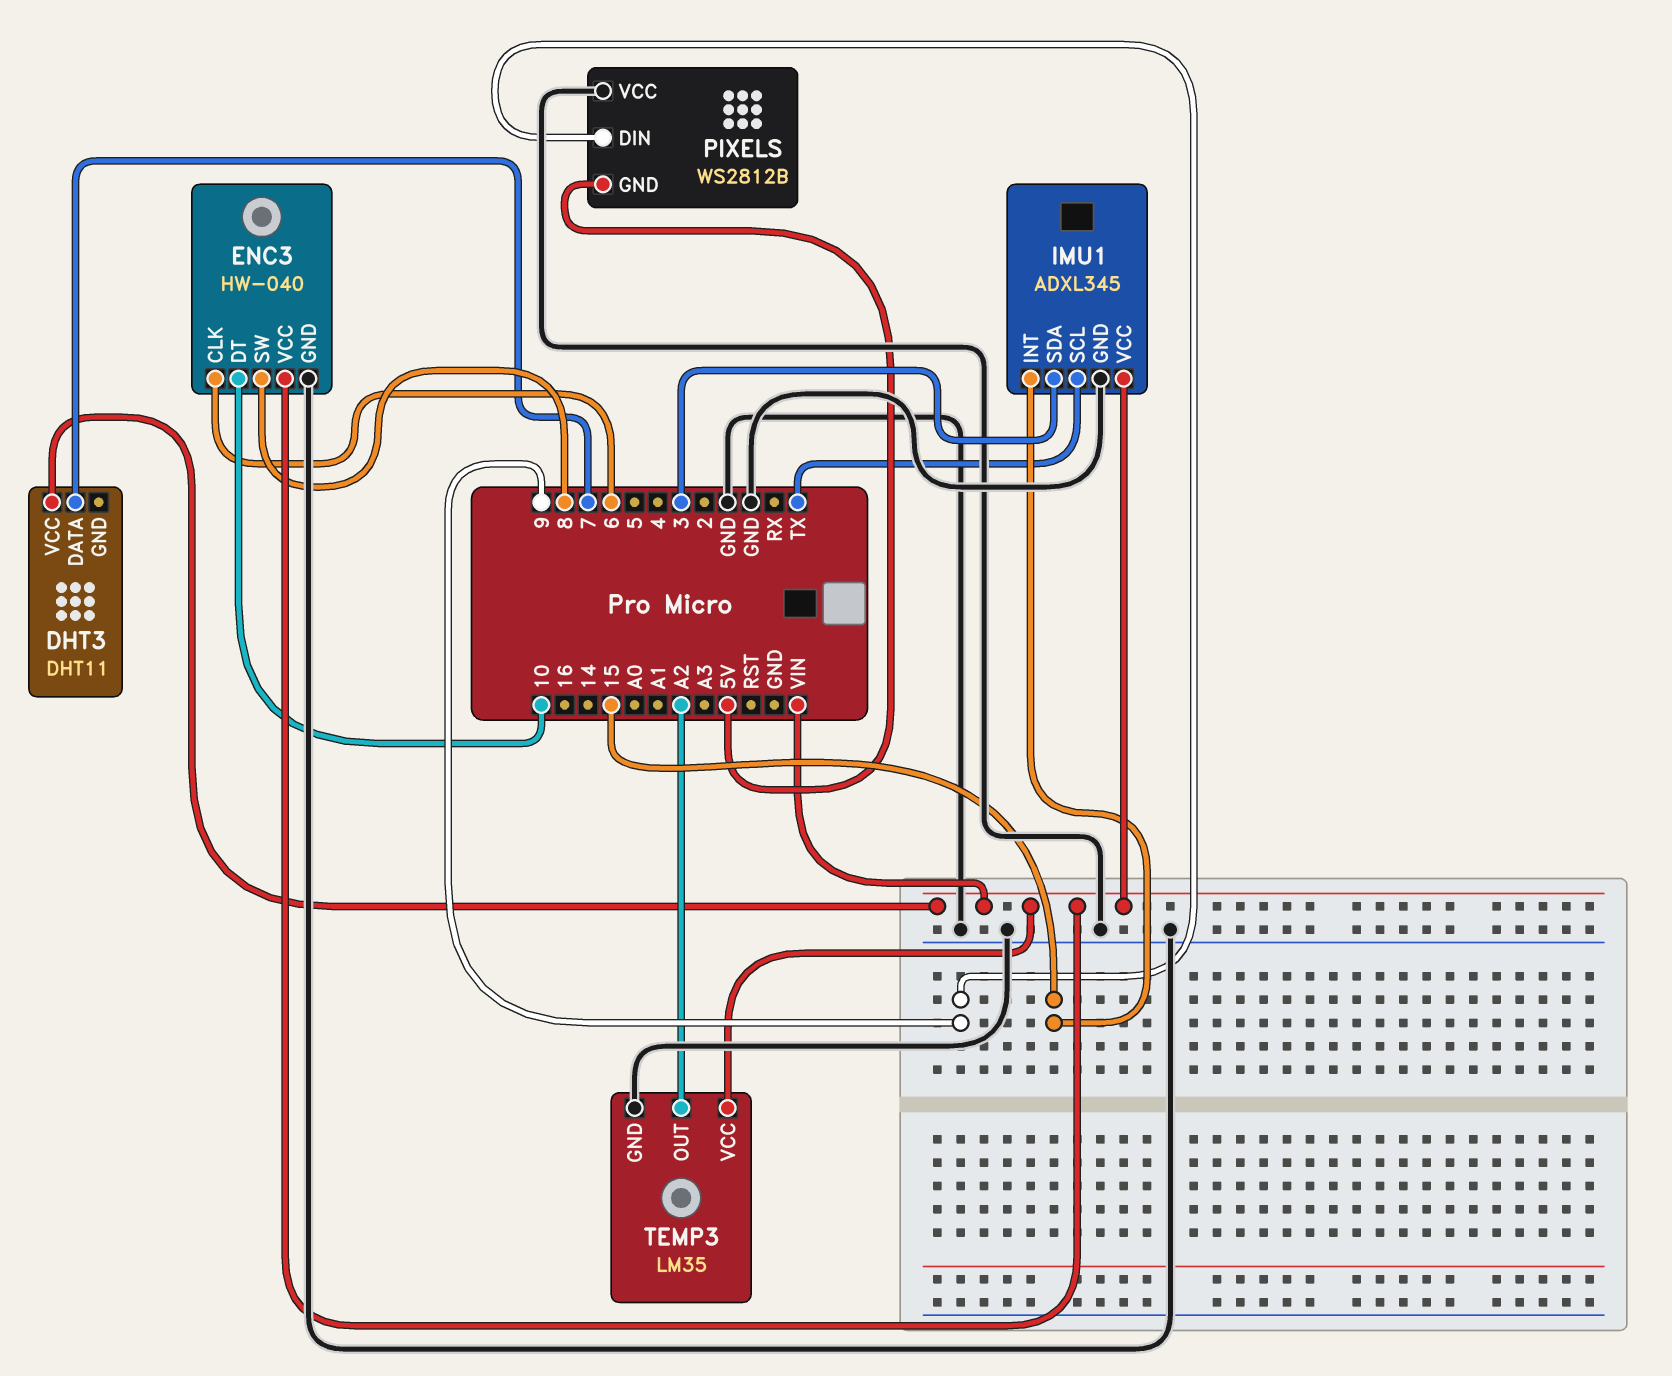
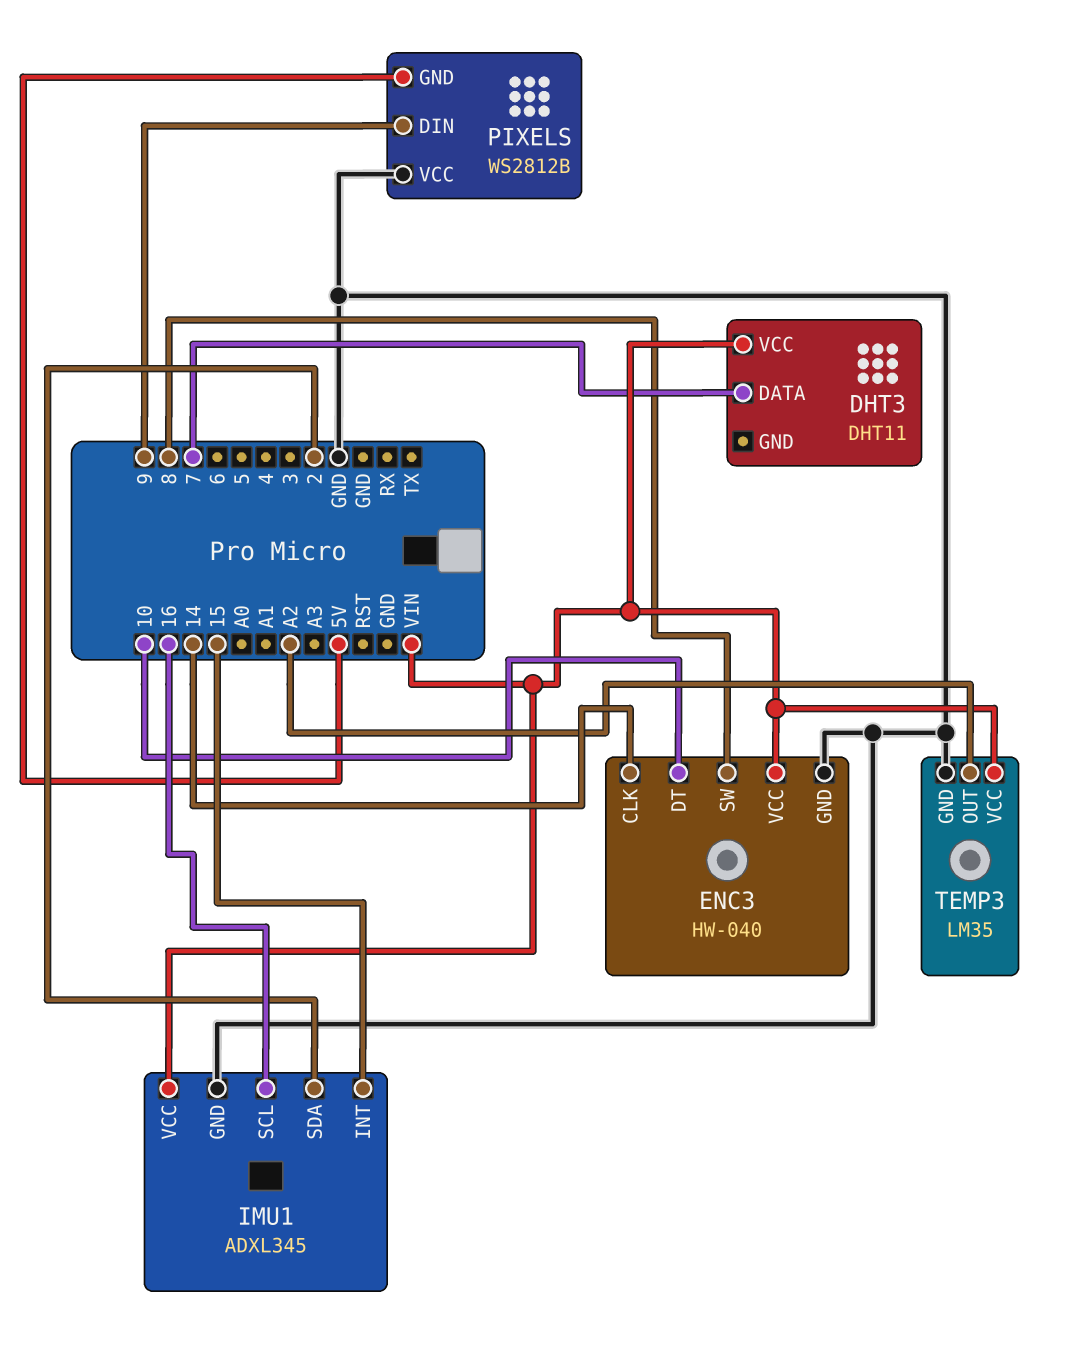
ENC3 pin CLK: 6 -> 14
IMU1 pin SCL: TX -> 16
IMU1 pin SDA: 3 -> 2

